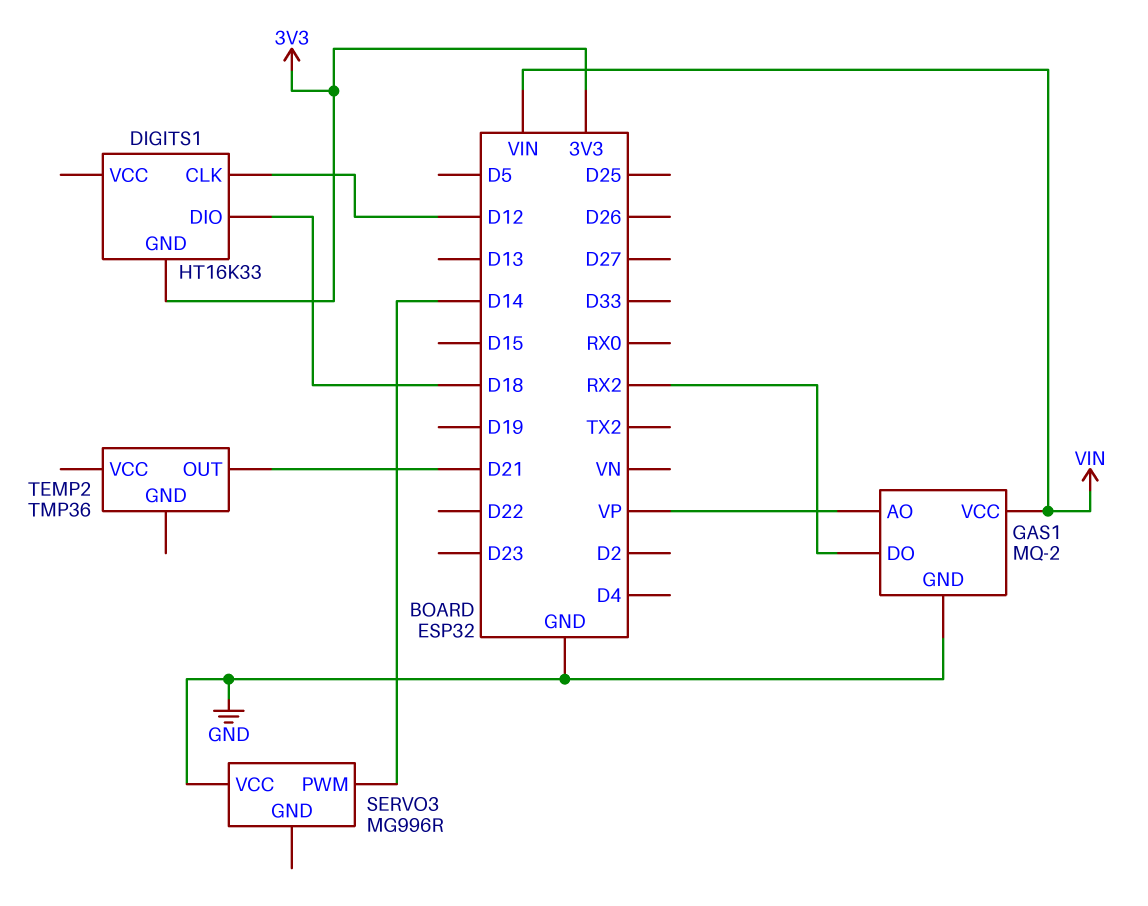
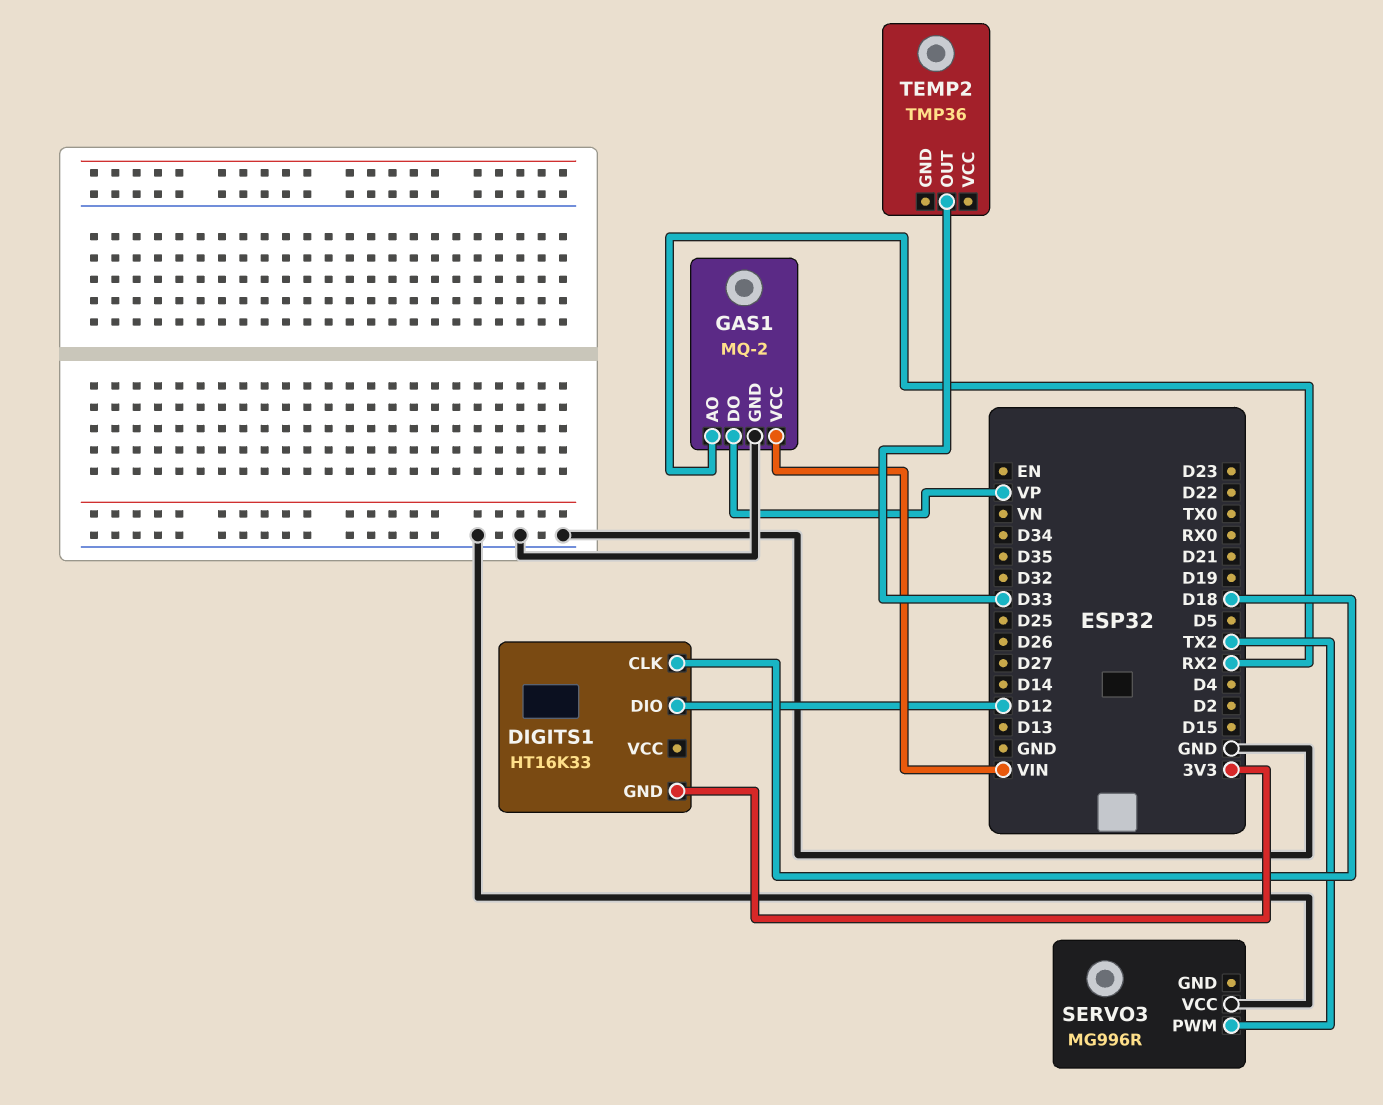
DIGITS1 pin CLK: D12 -> D18
DIGITS1 pin DIO: D18 -> D12
GAS1 pin AO: VP -> RX2
GAS1 pin DO: RX2 -> VP
SERVO3 pin PWM: D14 -> TX2
TEMP2 pin OUT: D21 -> D33

